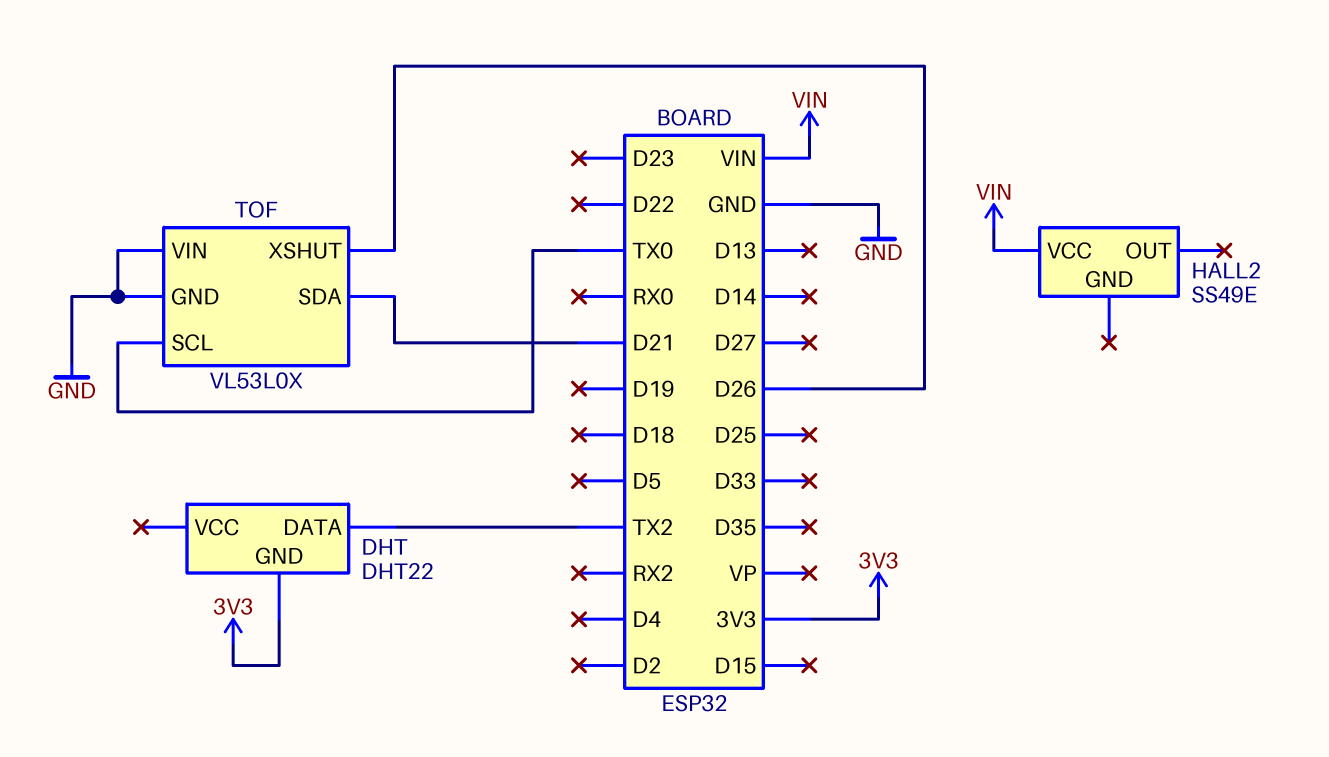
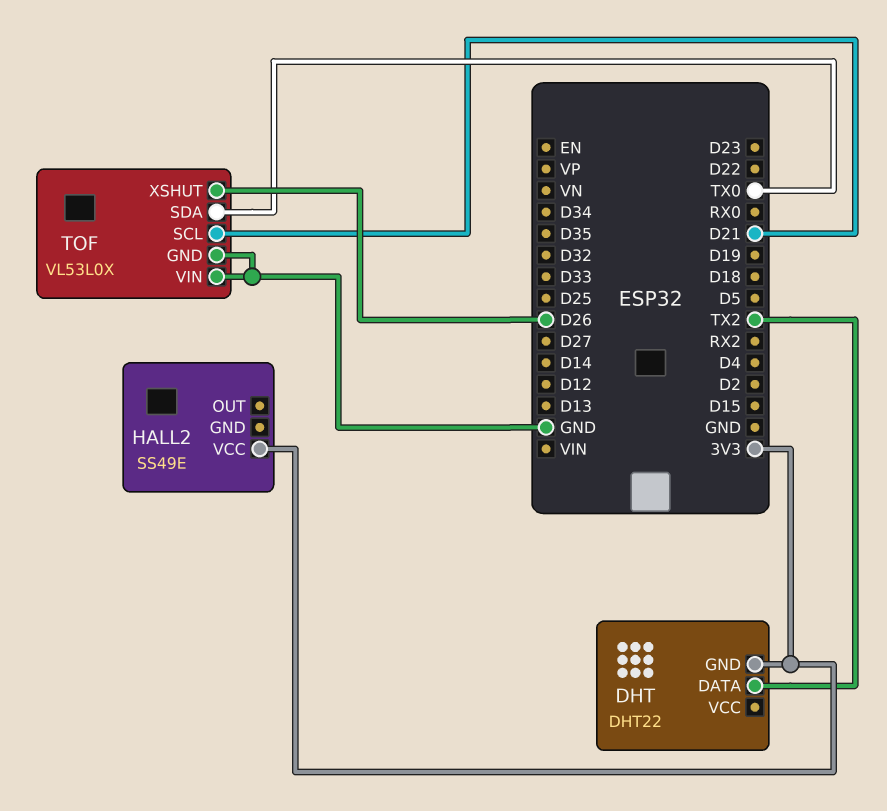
HALL2 pin VCC: VIN -> 3V3
TOF pin SCL: TX0 -> D21
TOF pin SDA: D21 -> TX0

